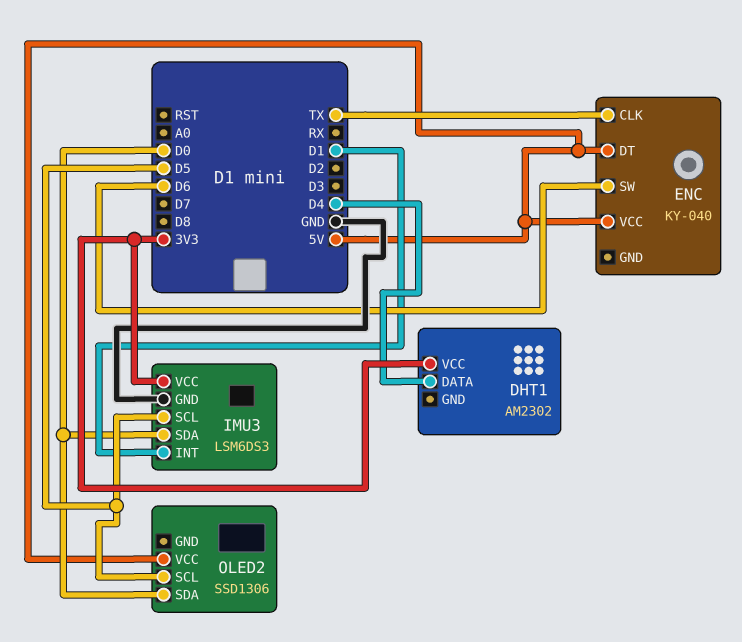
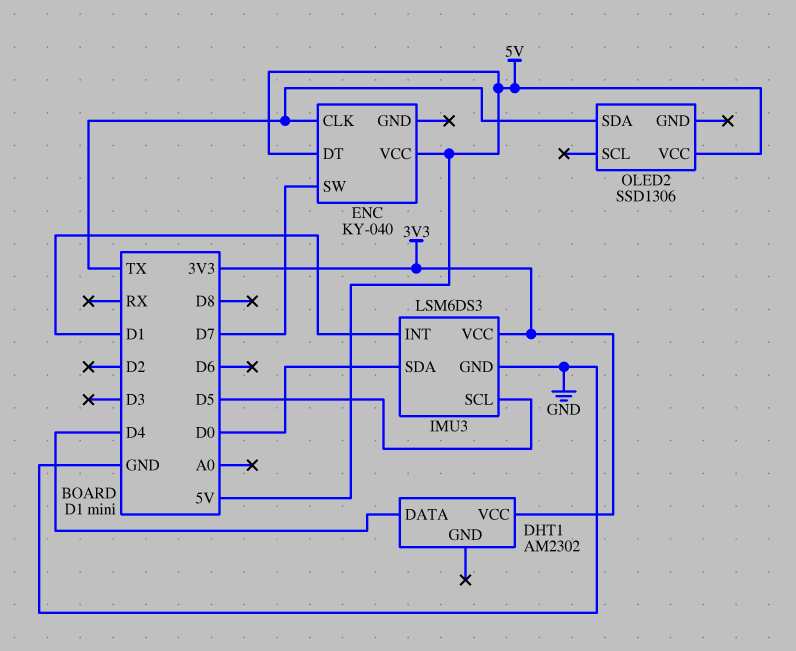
ENC pin SW: D6 -> D7
OLED2 pin SCL: D5 -> none
OLED2 pin SDA: D0 -> TX

